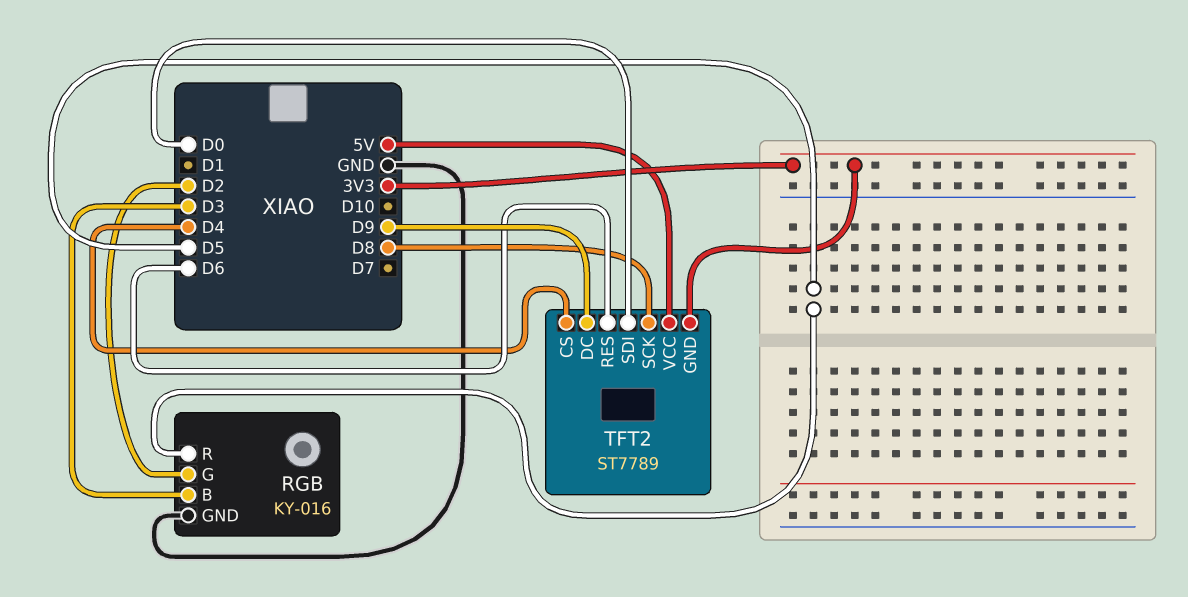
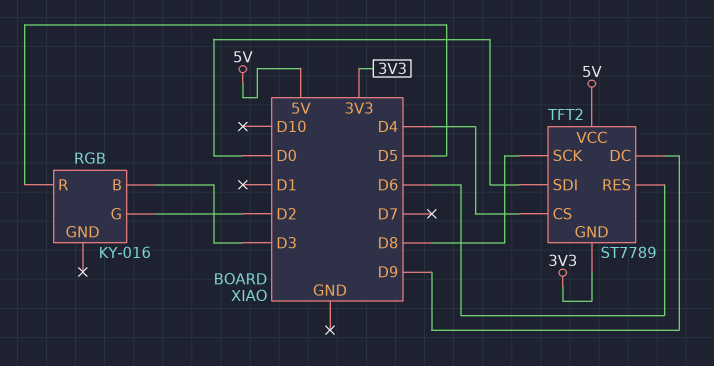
RGB pin GND: GND -> none

